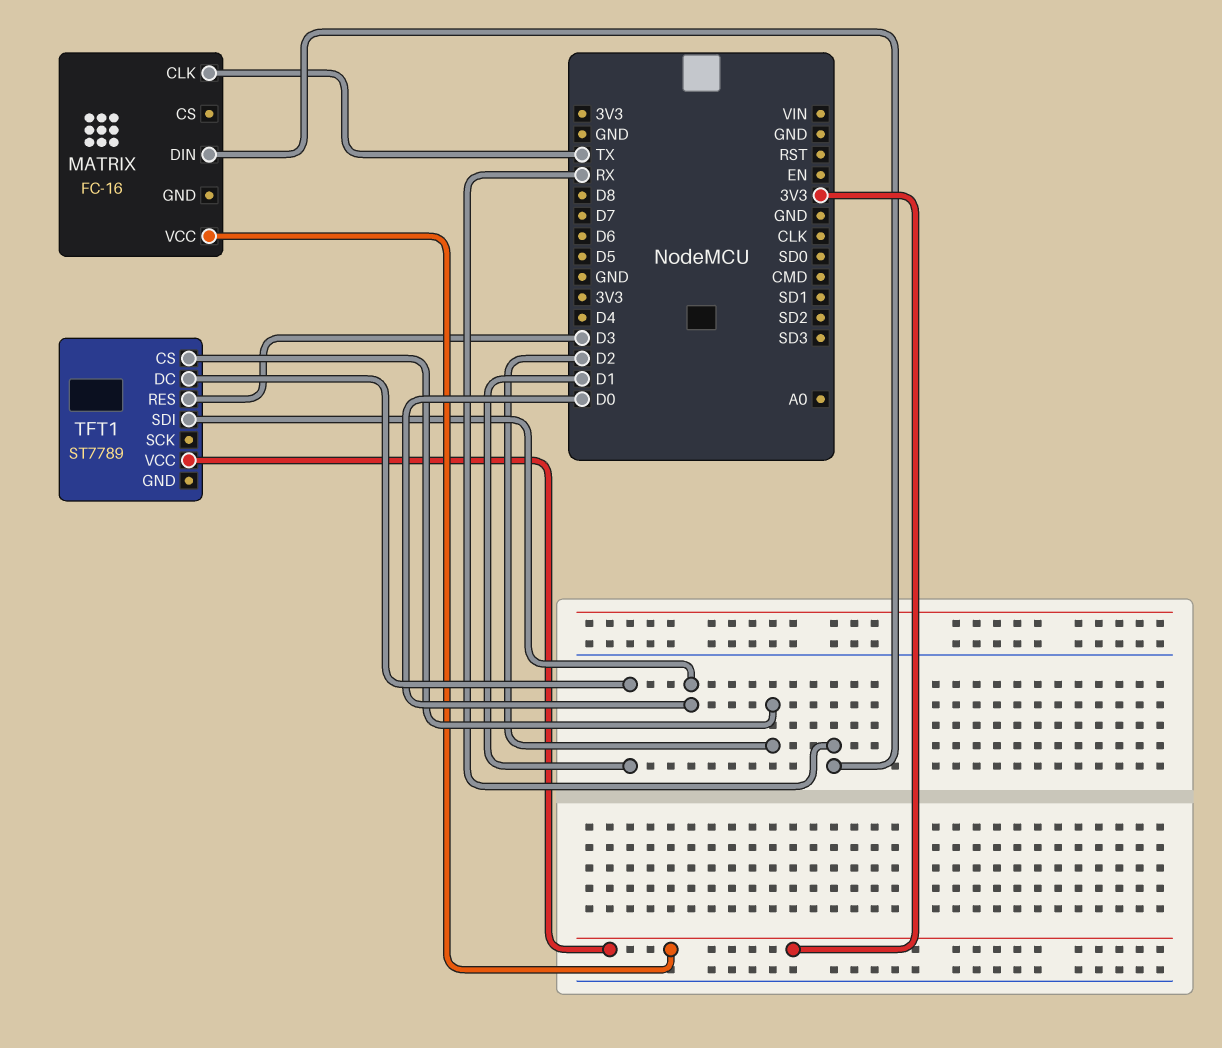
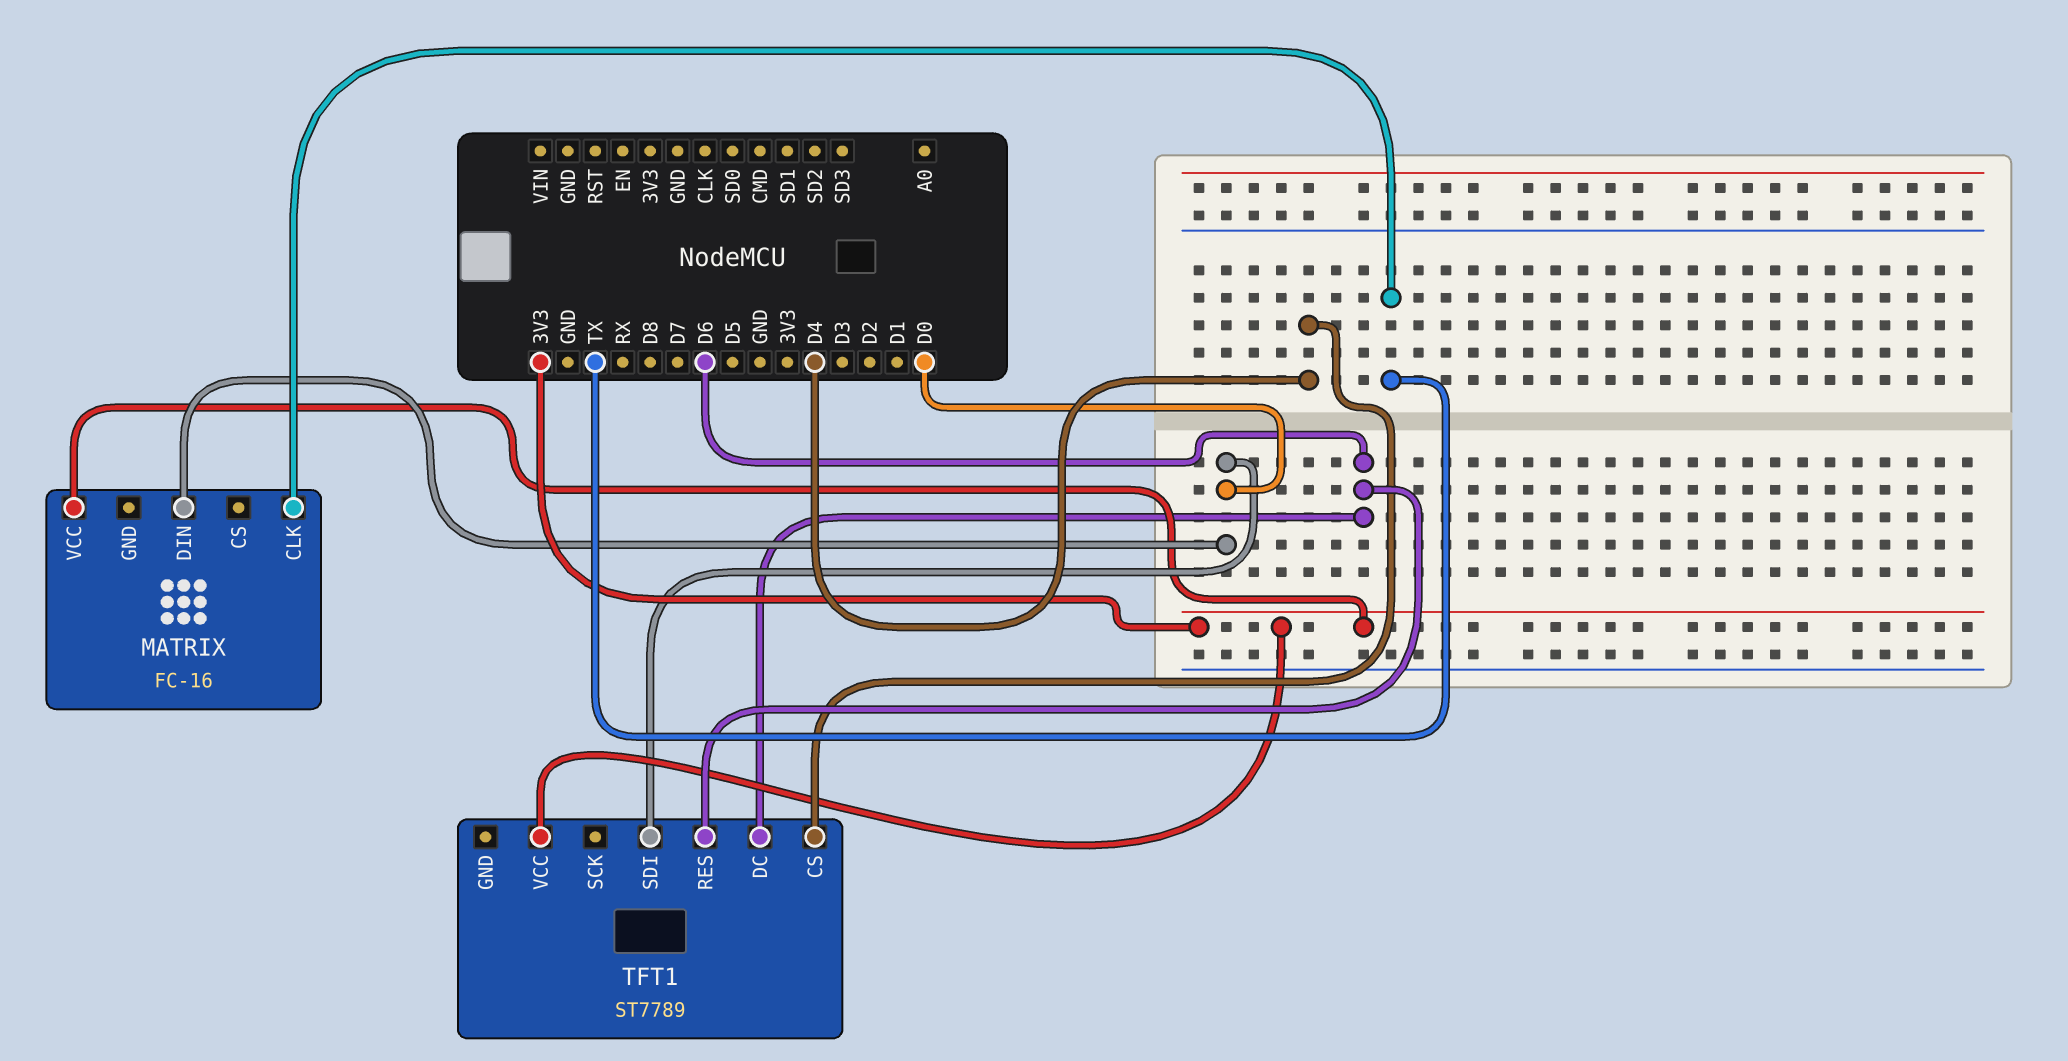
MATRIX pin DIN: RX -> D0
TFT1 pin CS: D2 -> D4
TFT1 pin DC: D1 -> D6
TFT1 pin RES: D3 -> D6

